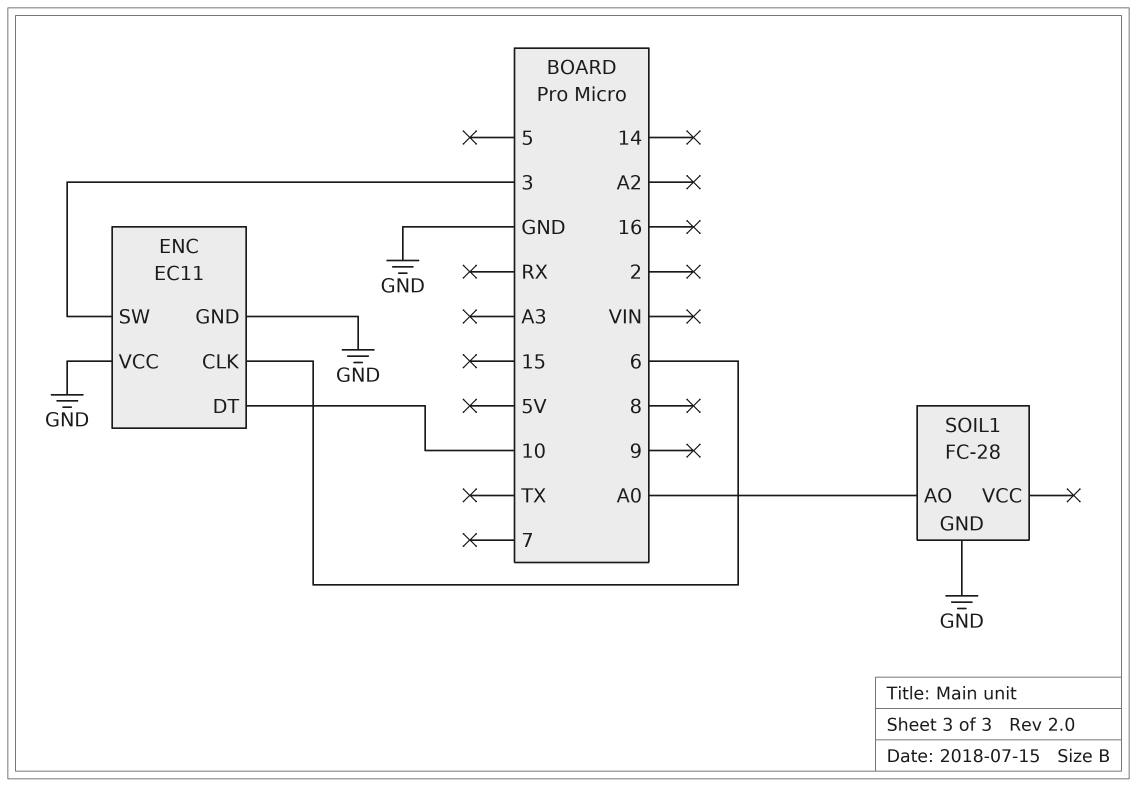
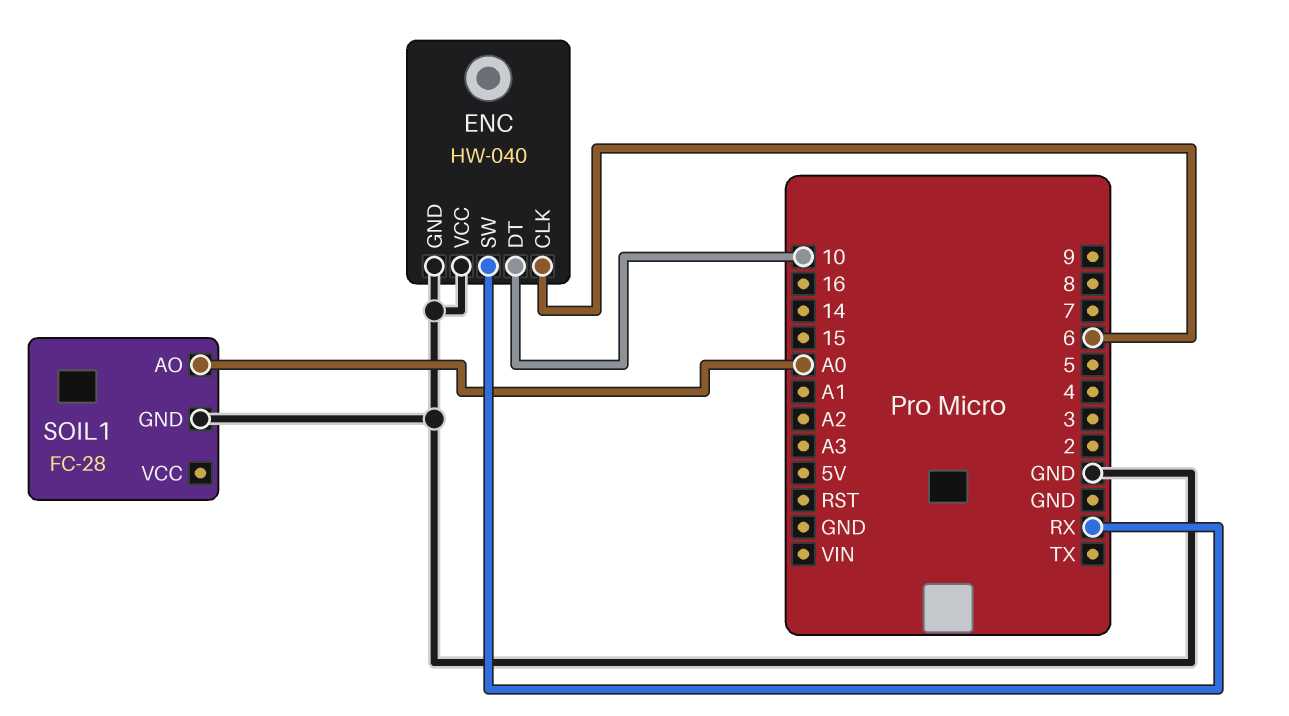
ENC: EC11 -> HW-040
ENC pin SW: 3 -> RX

